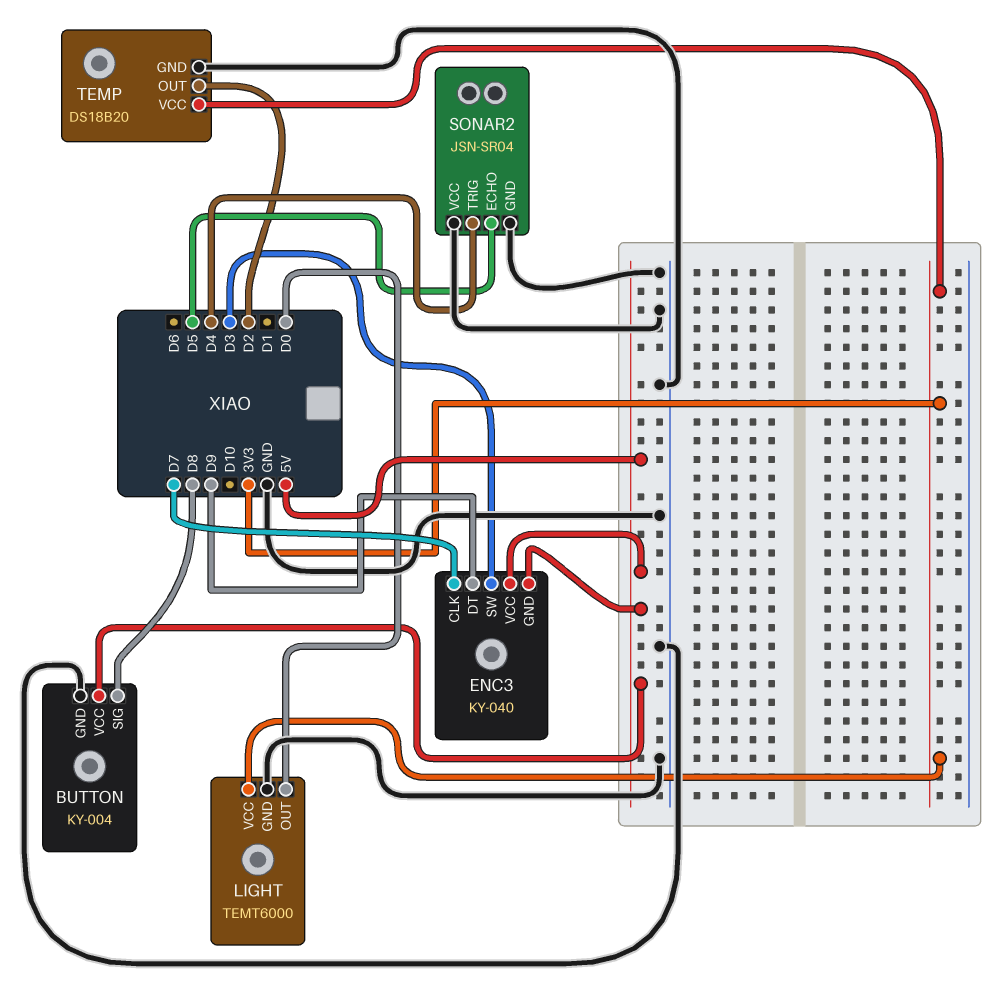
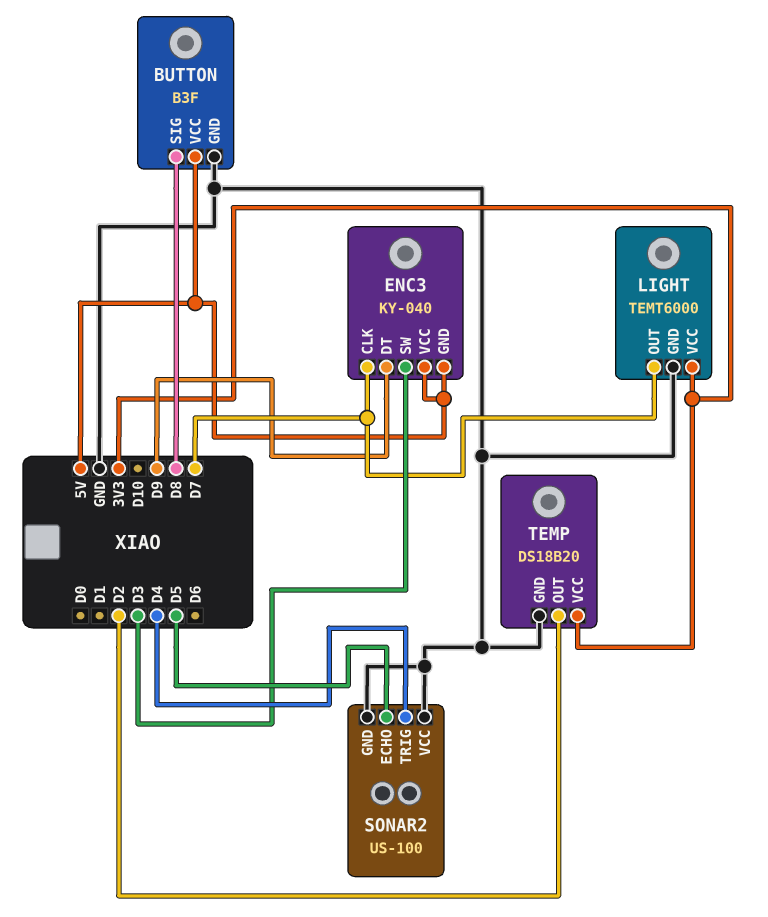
BUTTON: KY-004 -> B3F
LIGHT pin OUT: D0 -> D7
SONAR2: JSN-SR04 -> US-100

